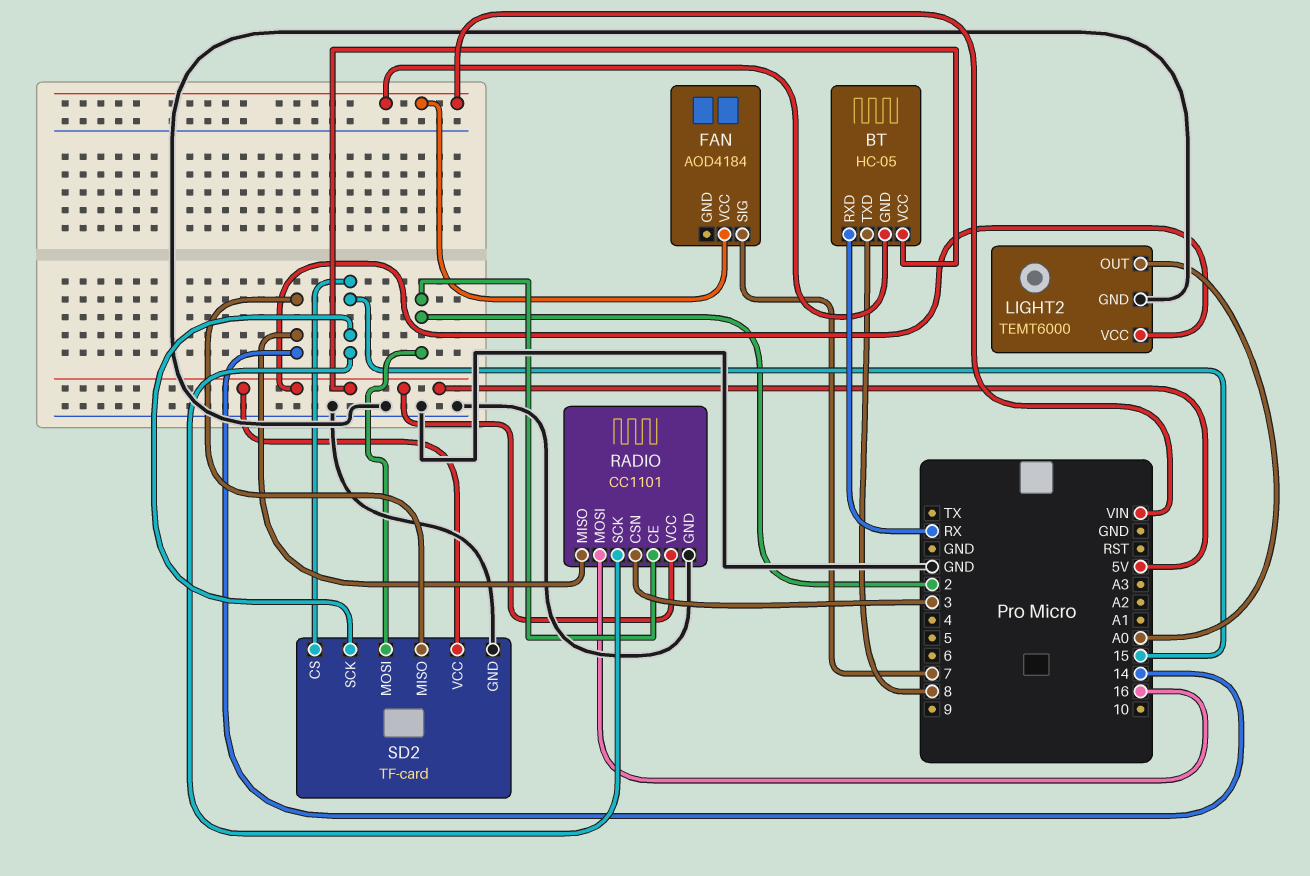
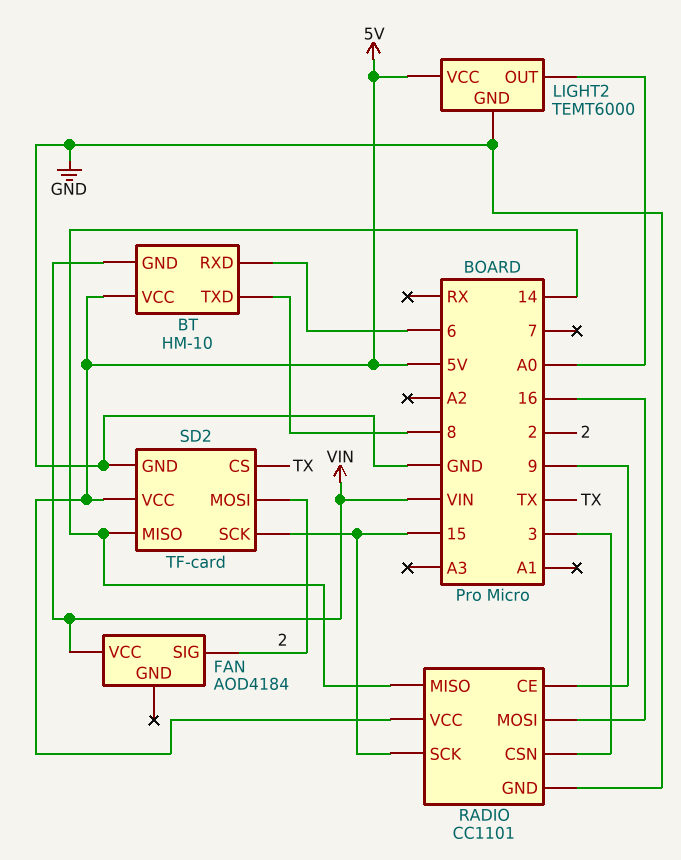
BT: HC-05 -> HM-10
BT pin RXD: RX -> 6
FAN pin SIG: 7 -> 2
RADIO pin CE: 2 -> 9
SD2 pin CS: 15 -> TX

